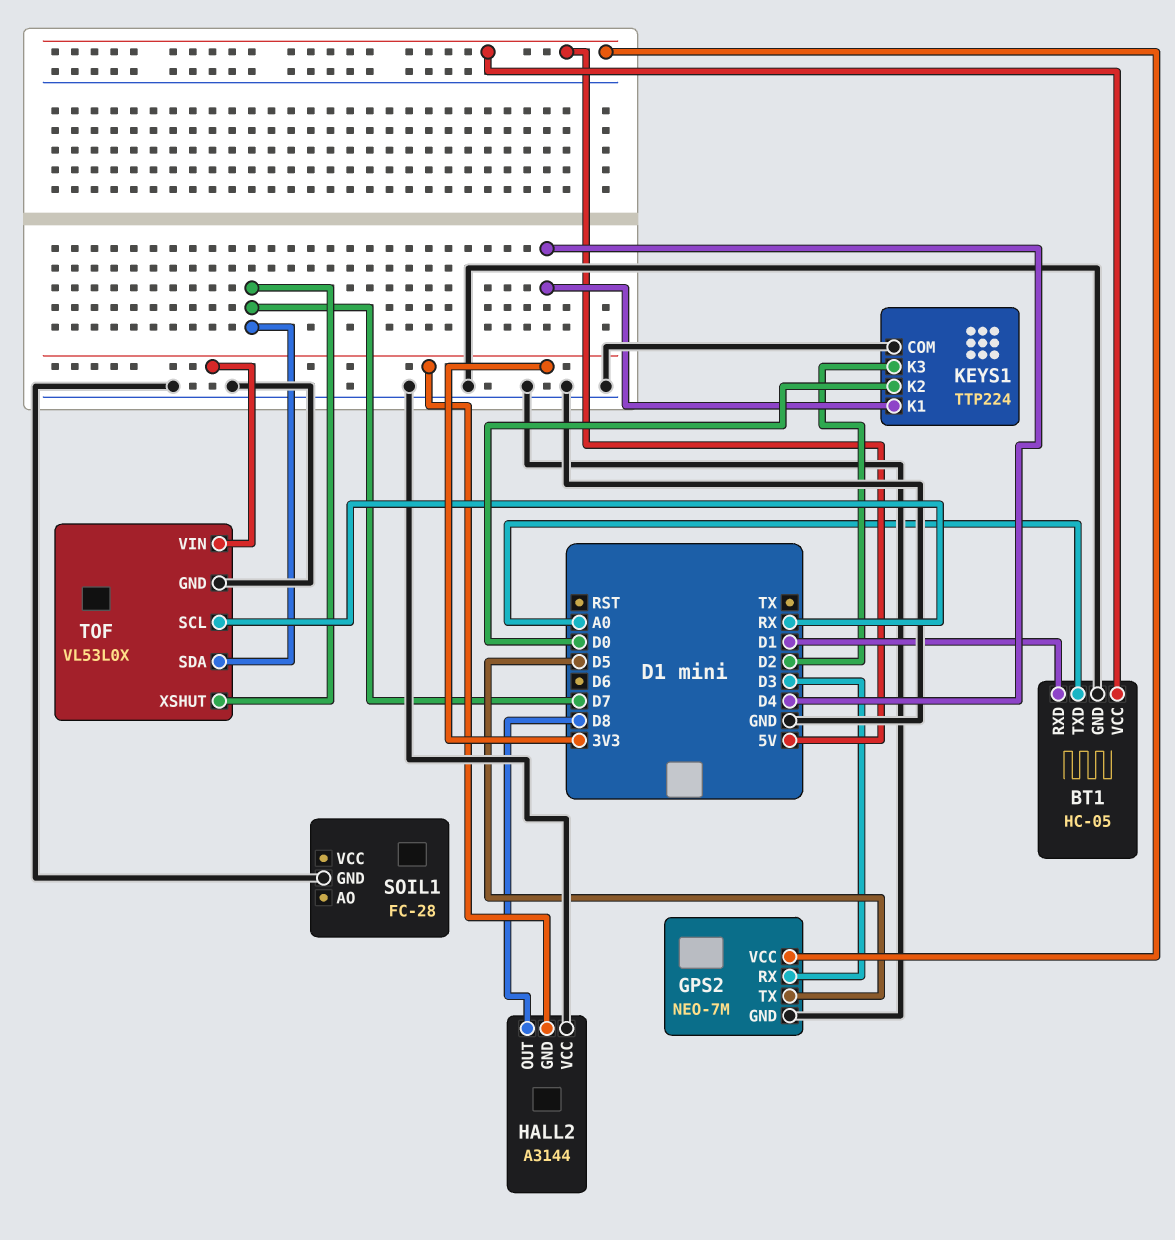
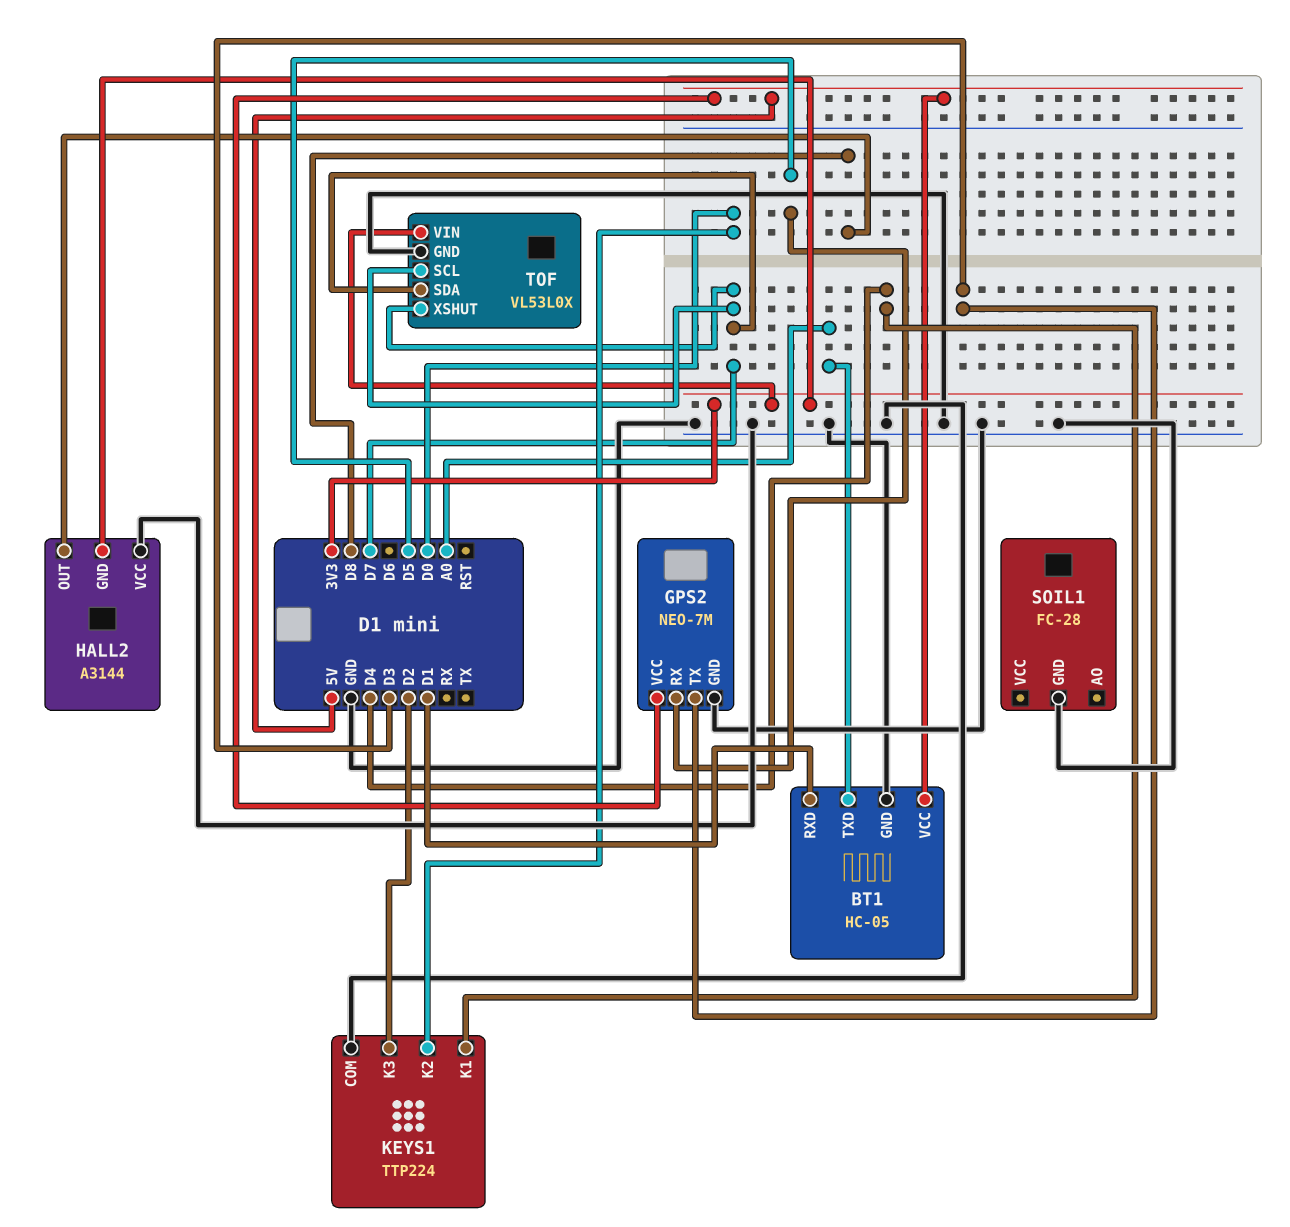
GPS2 pin RX: D3 -> D5
GPS2 pin TX: D5 -> D3
TOF pin SCL: RX -> D7

